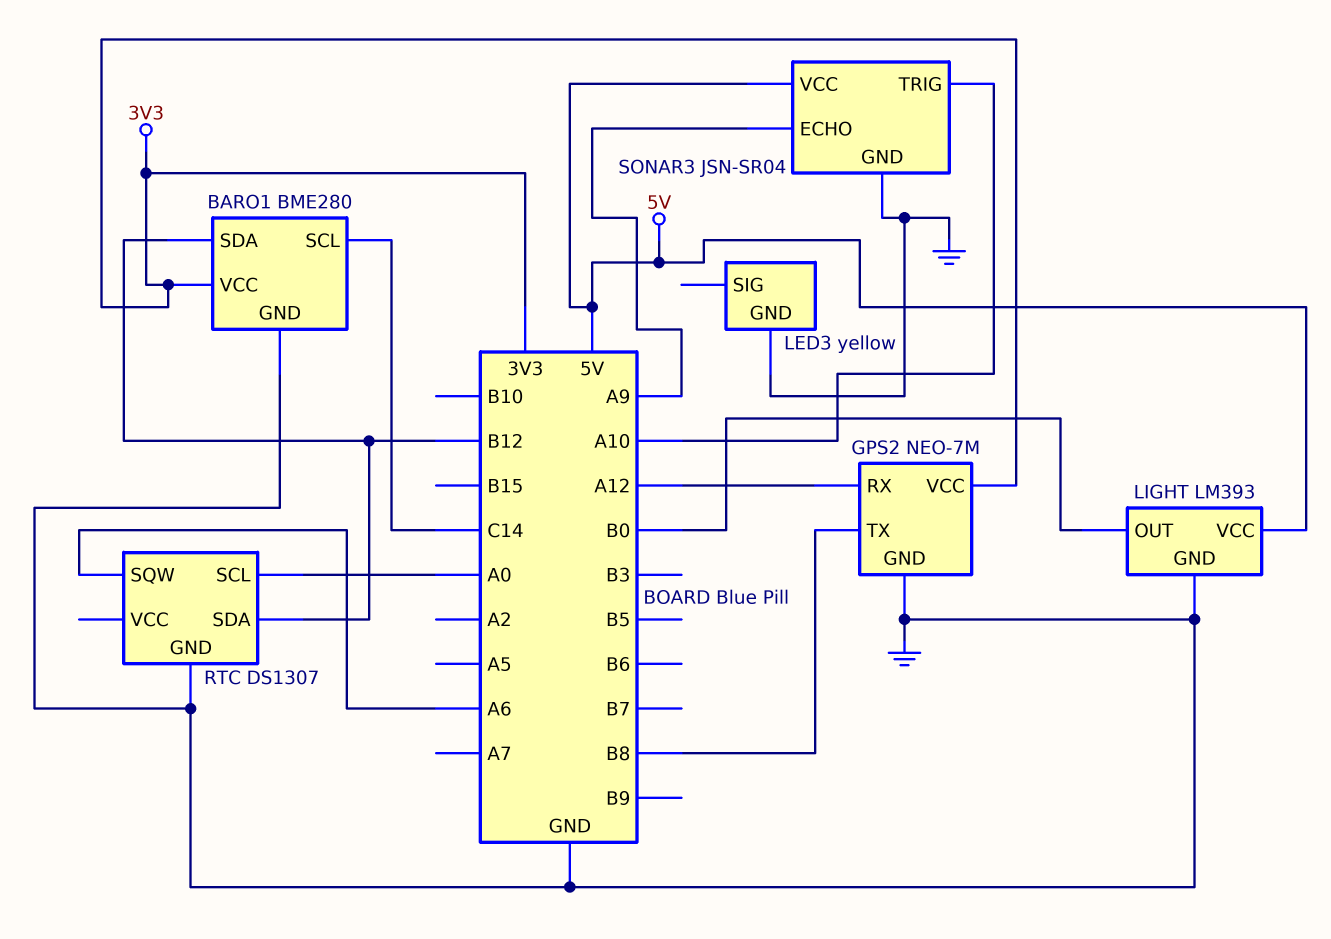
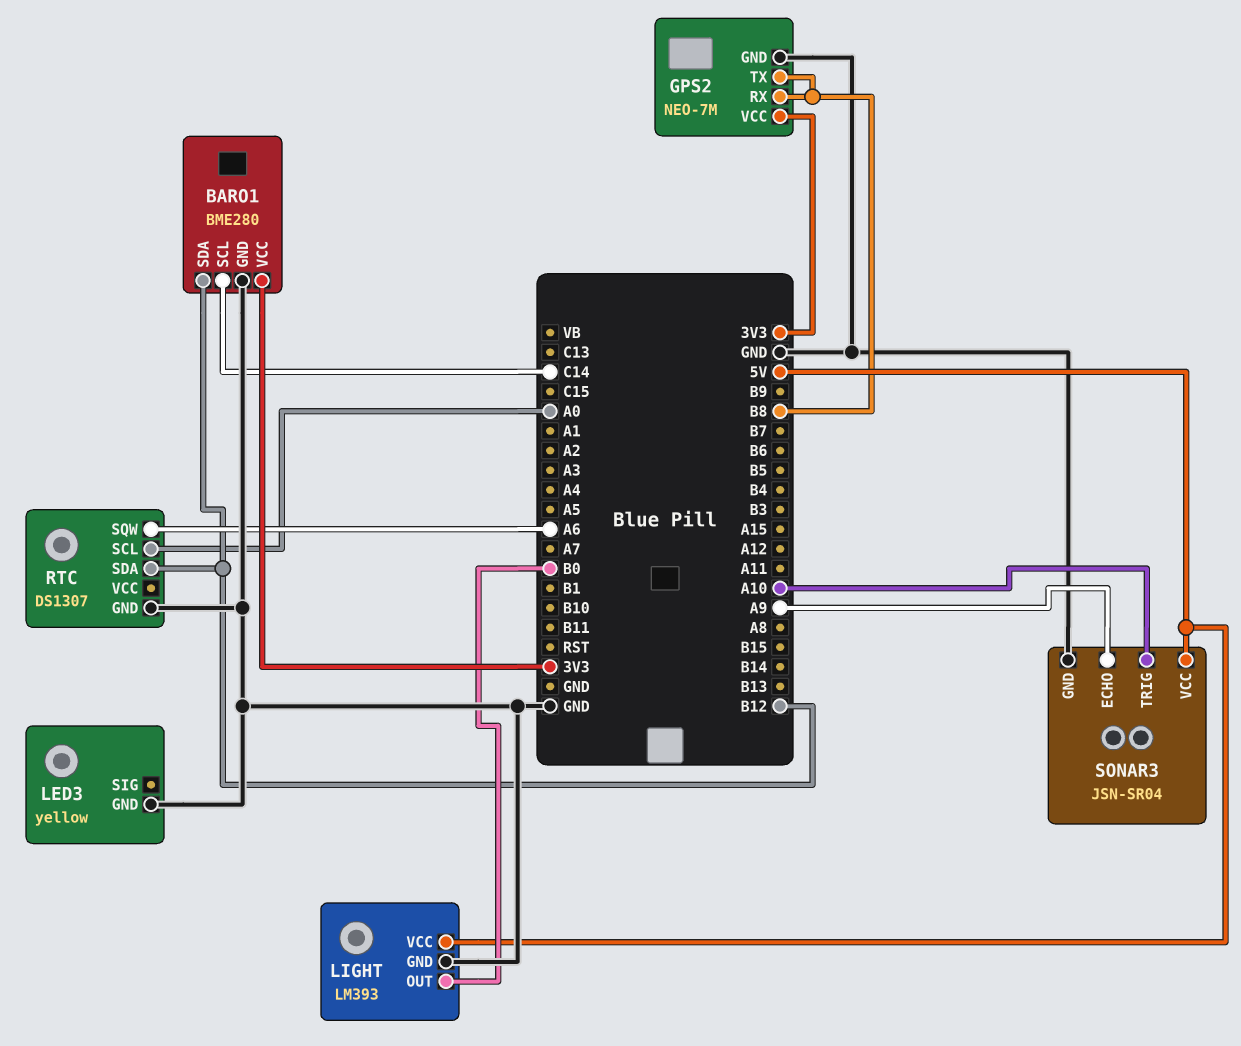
GPS2 pin RX: A12 -> B8

